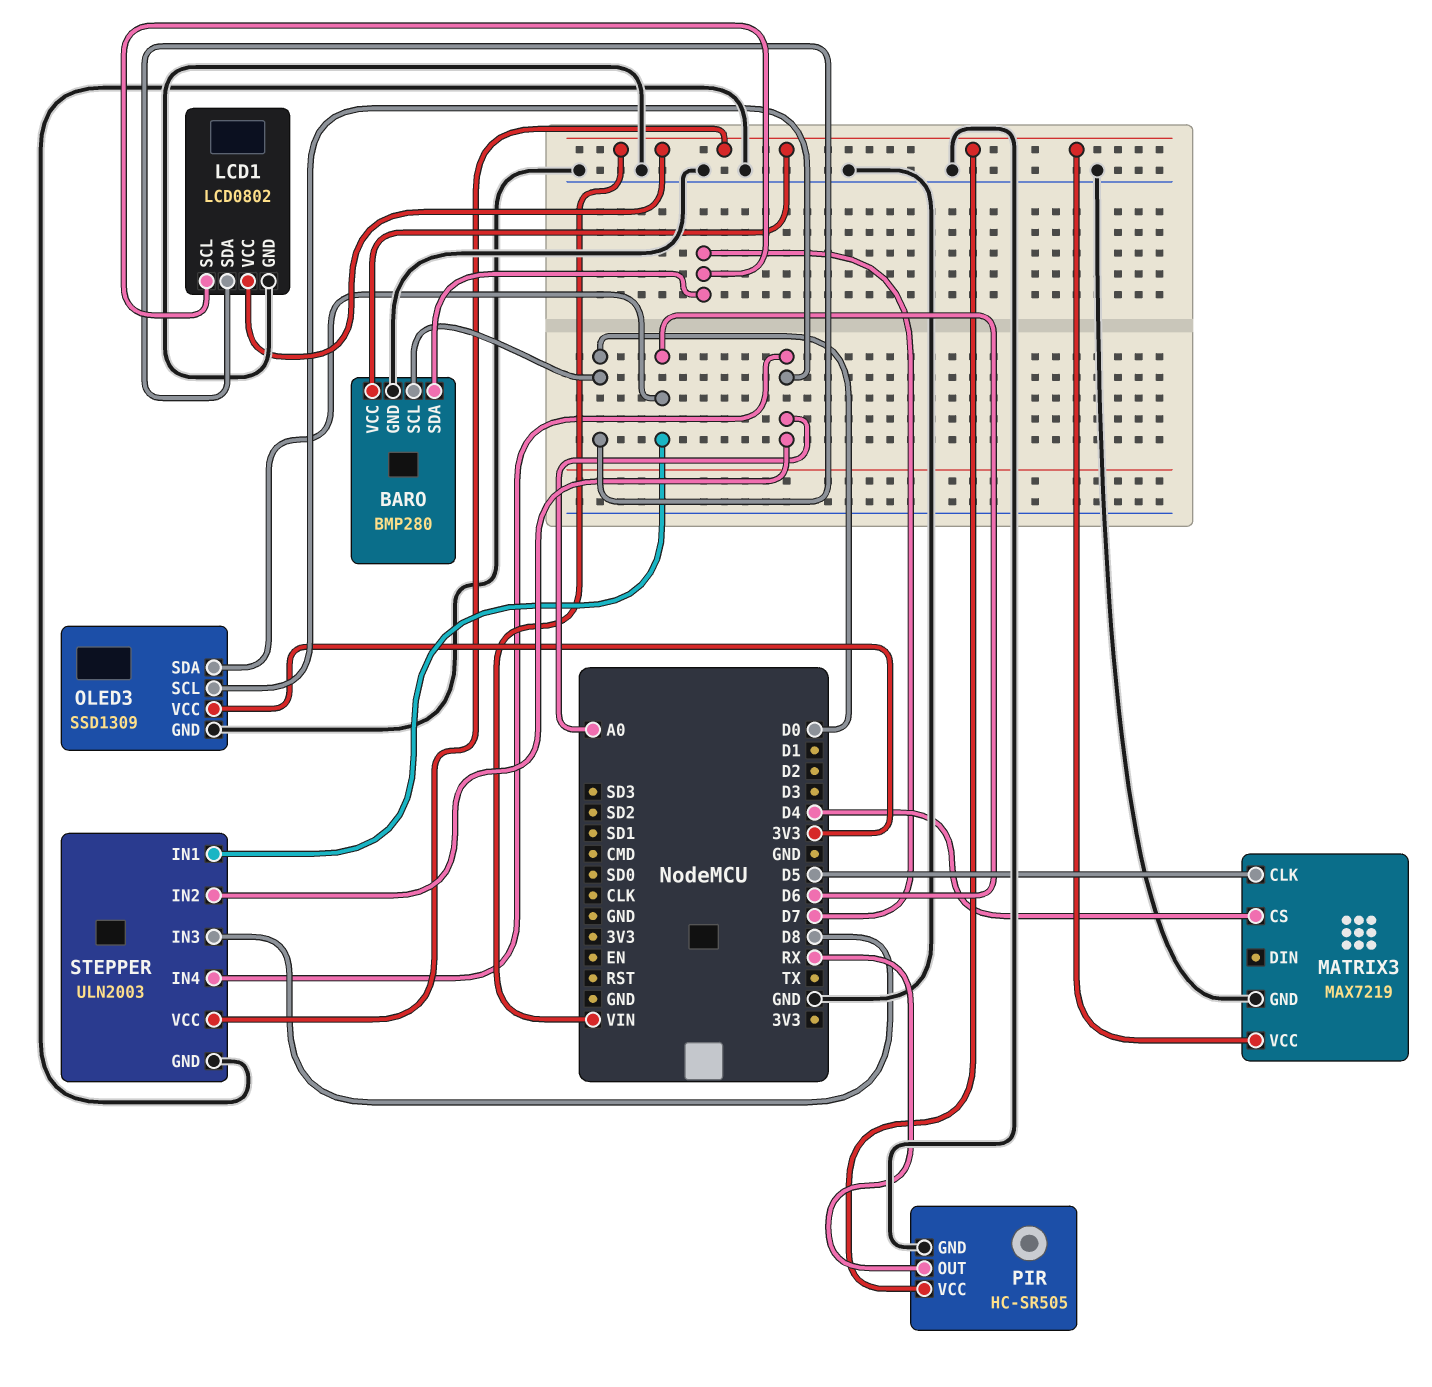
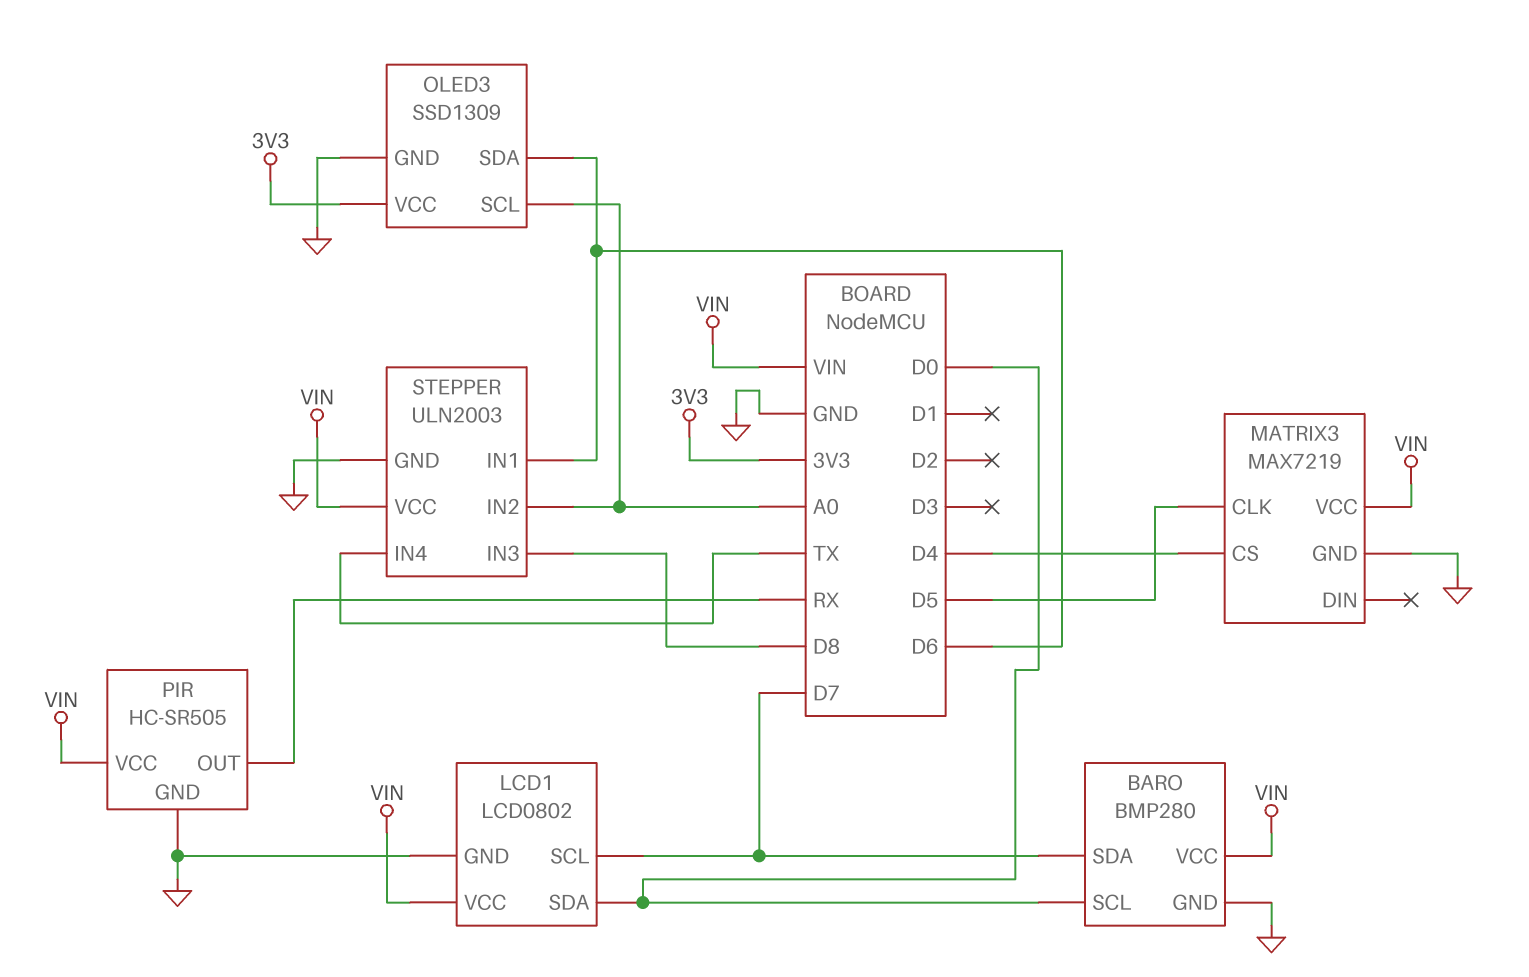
STEPPER pin IN4: A0 -> TX

